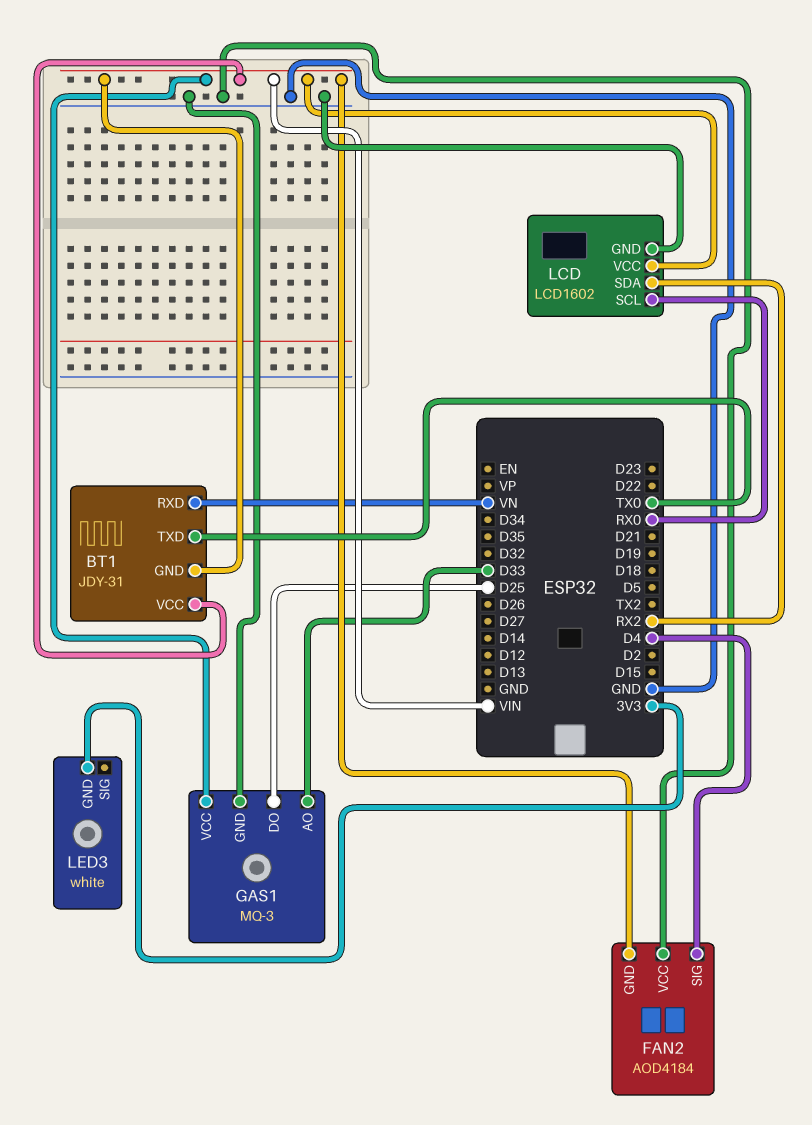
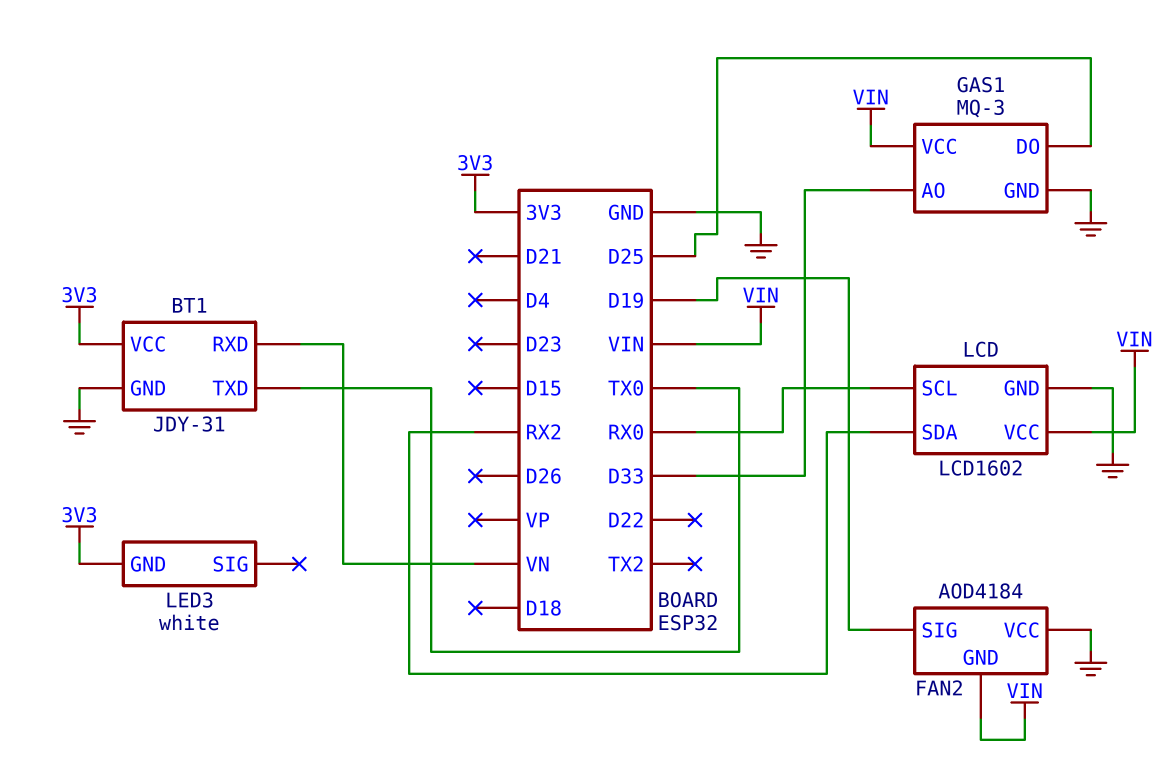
BT1 pin GND: VIN -> GND
BT1 pin VCC: VIN -> 3V3
FAN2 pin SIG: D4 -> D19

